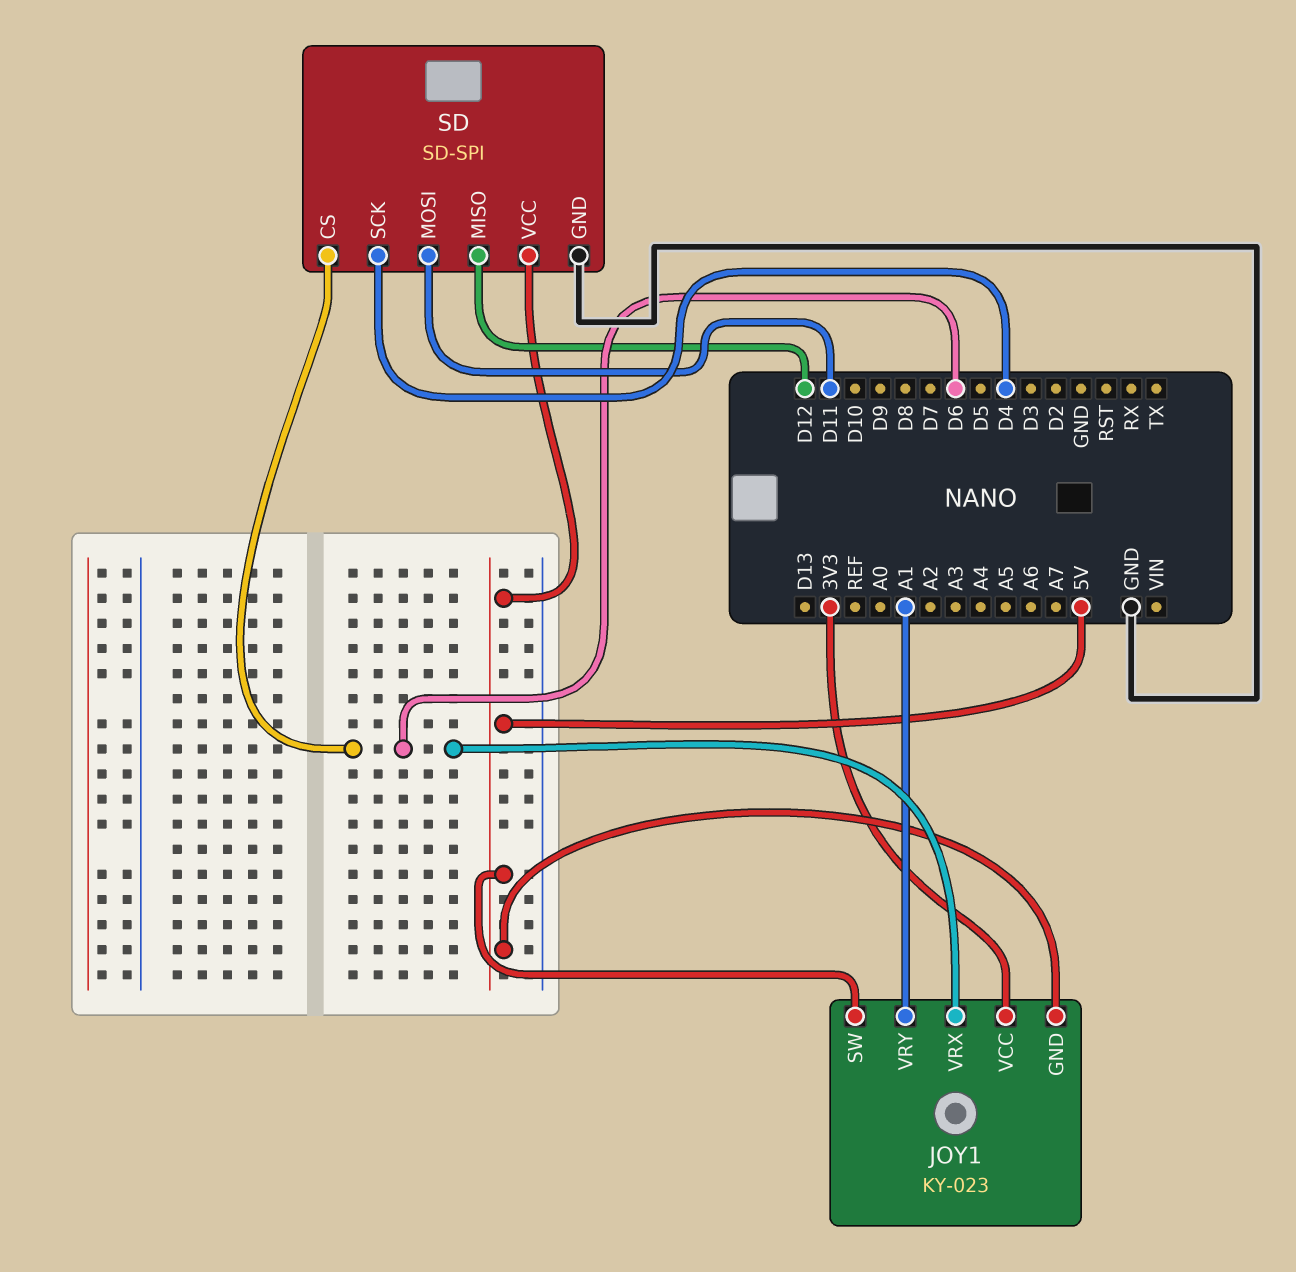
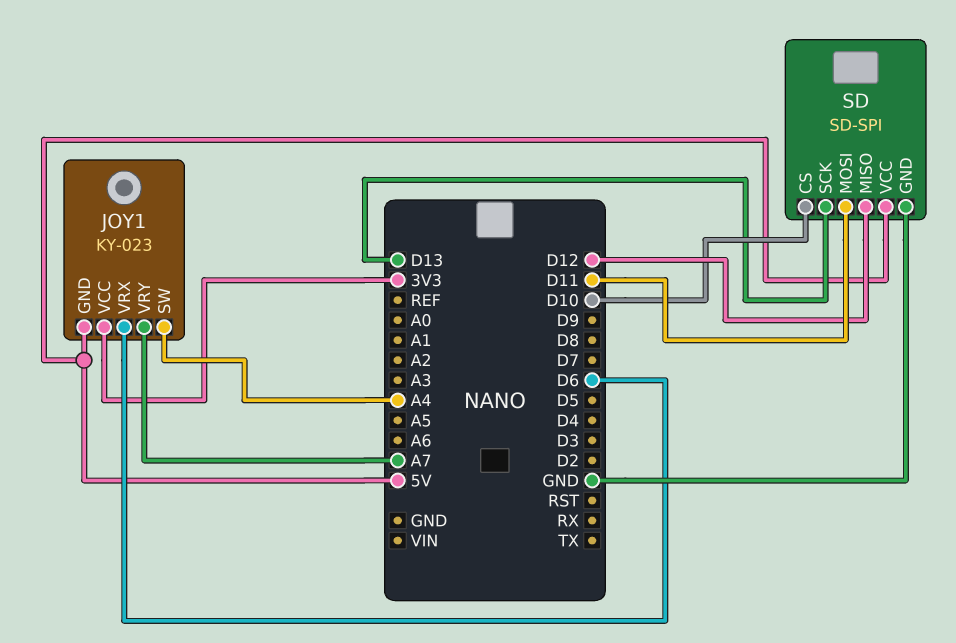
JOY1 pin SW: 5V -> A4
JOY1 pin VRY: A1 -> A7
SD pin CS: D6 -> D10
SD pin SCK: D4 -> D13

